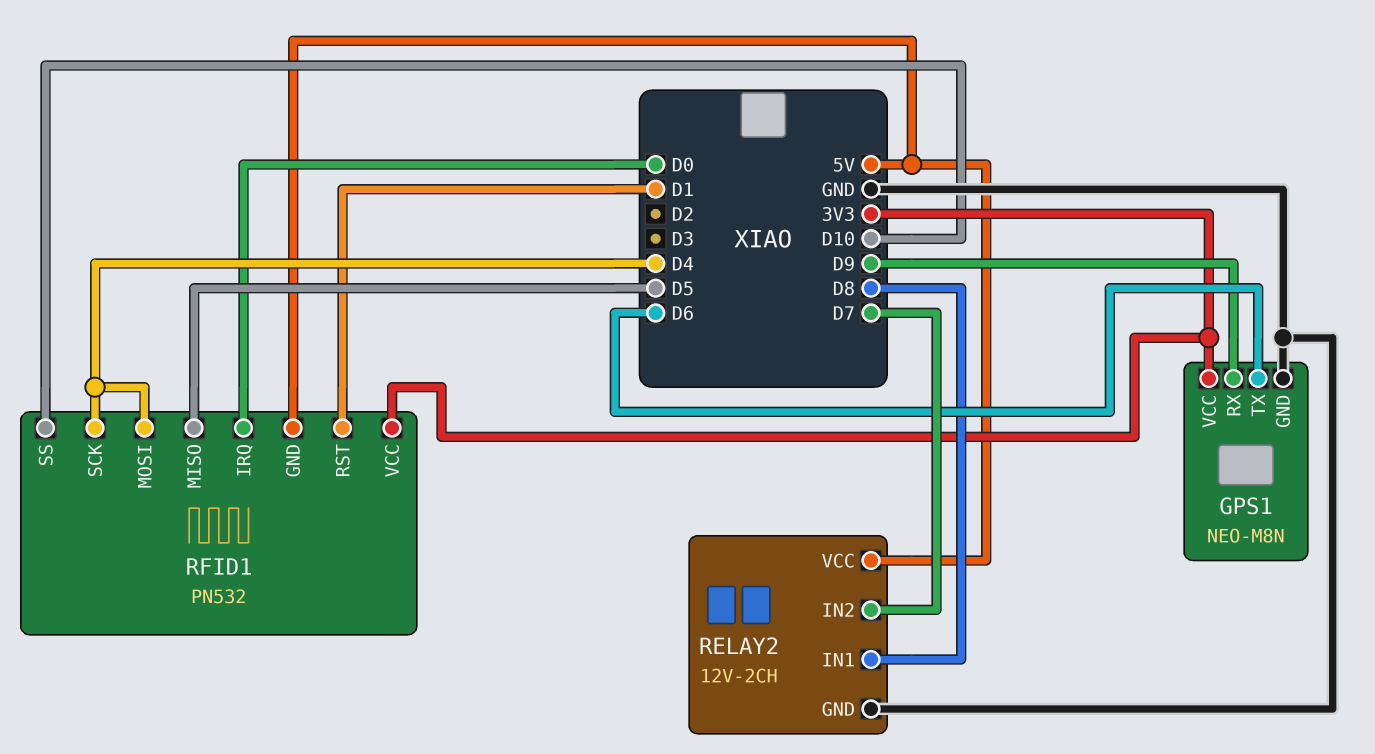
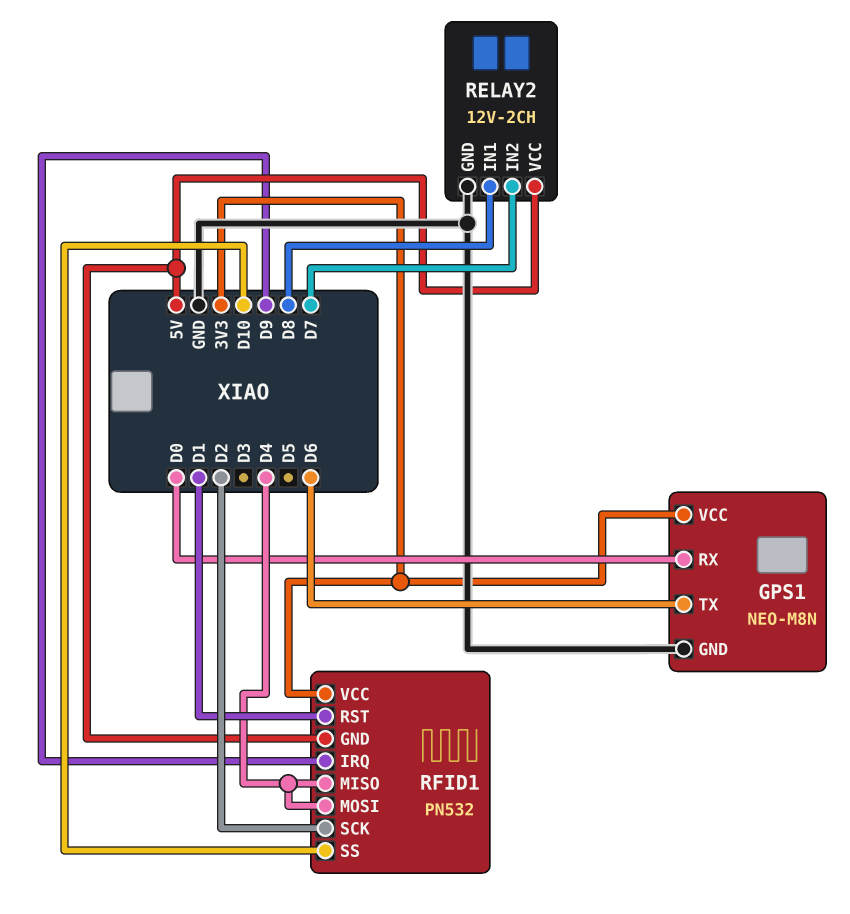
GPS1 pin RX: D9 -> D0
RFID1 pin IRQ: D0 -> D9
RFID1 pin MISO: D5 -> D4
RFID1 pin SCK: D4 -> D2

